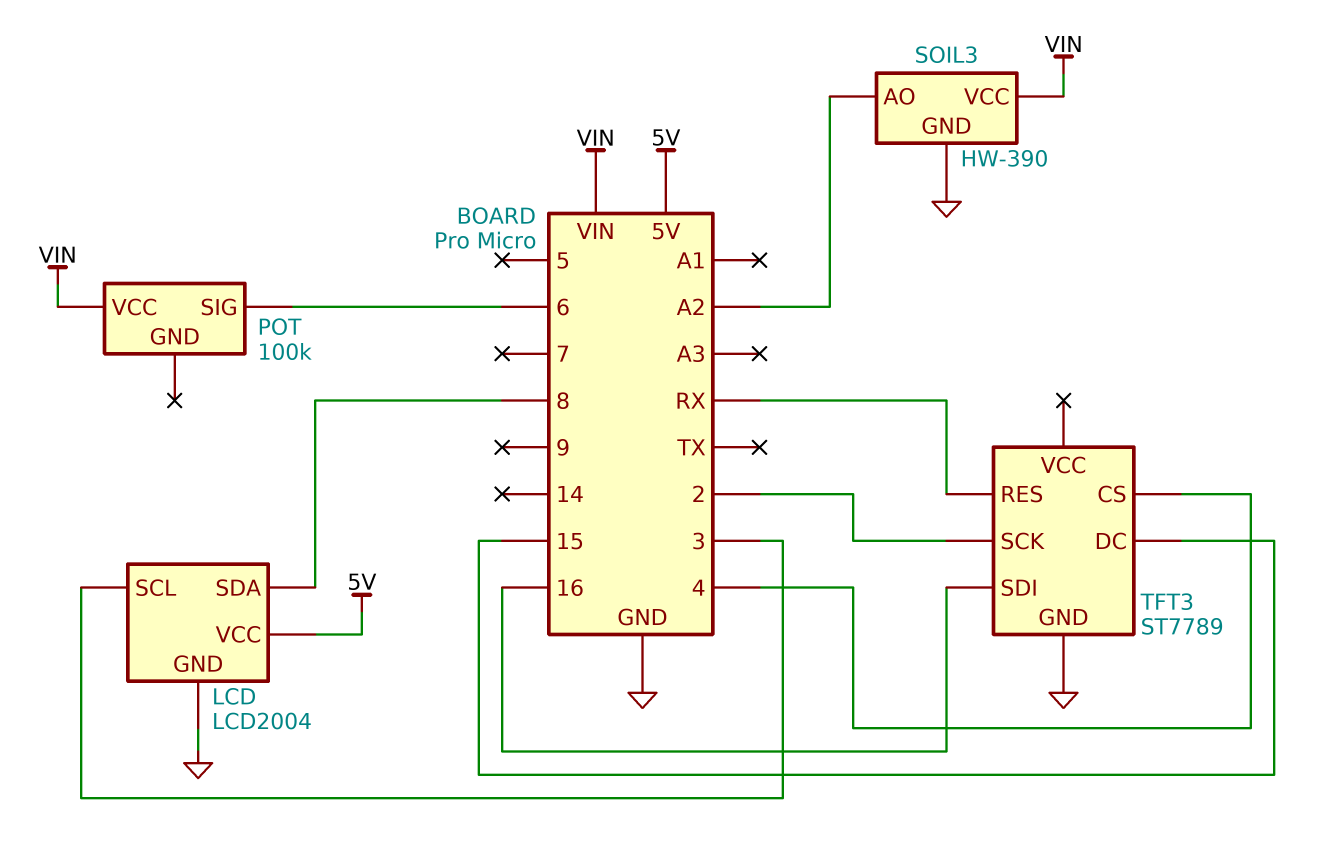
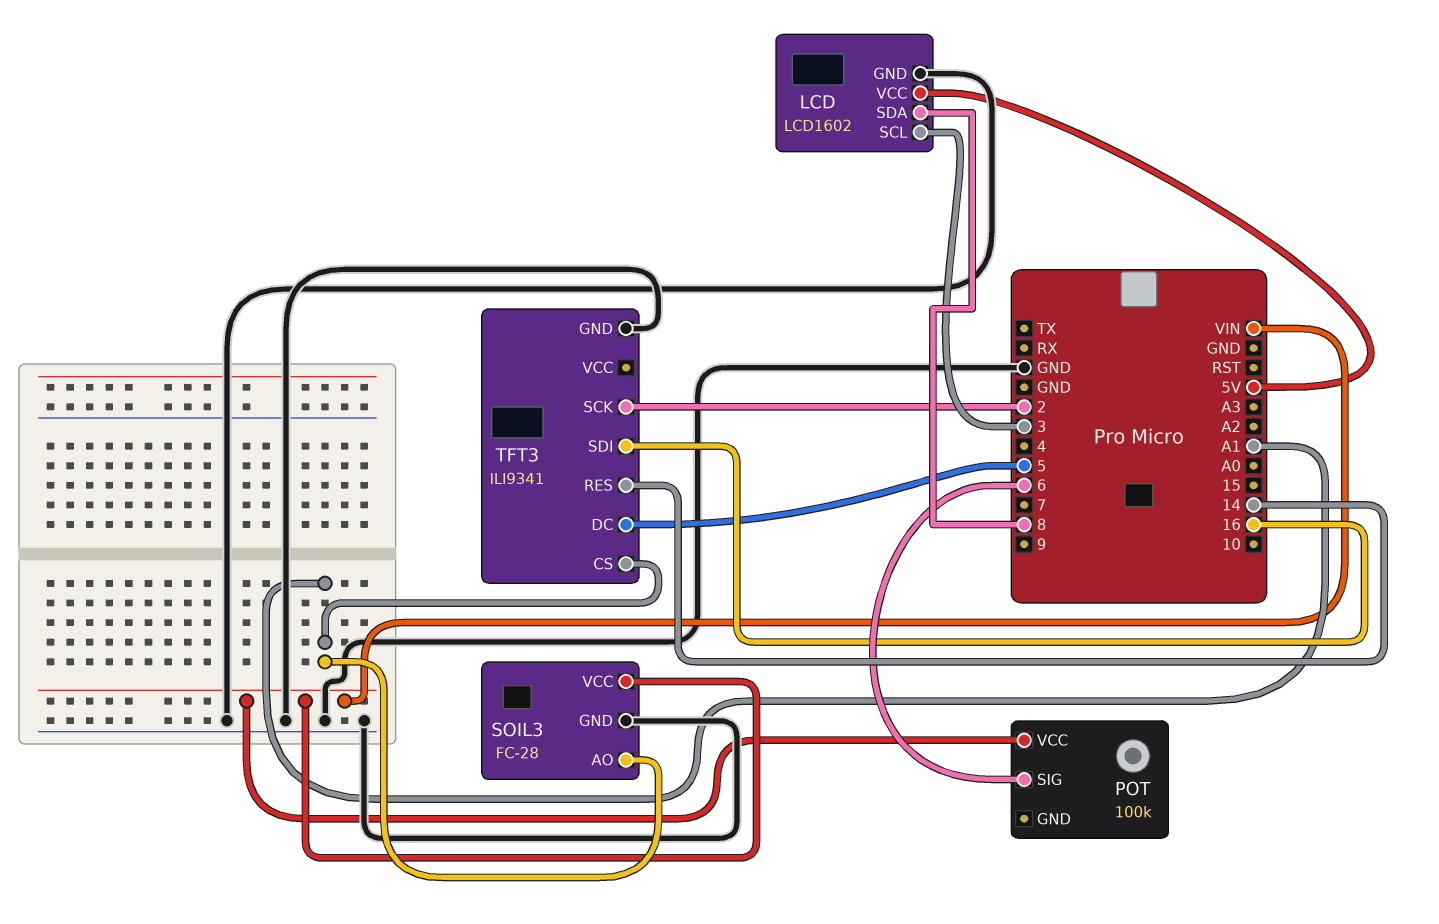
LCD: LCD2004 -> LCD1602
SOIL3: HW-390 -> FC-28
SOIL3 pin AO: A2 -> A1
TFT3: ST7789 -> ILI9341
TFT3 pin CS: 4 -> A1
TFT3 pin DC: 15 -> 5
TFT3 pin RES: RX -> 14

